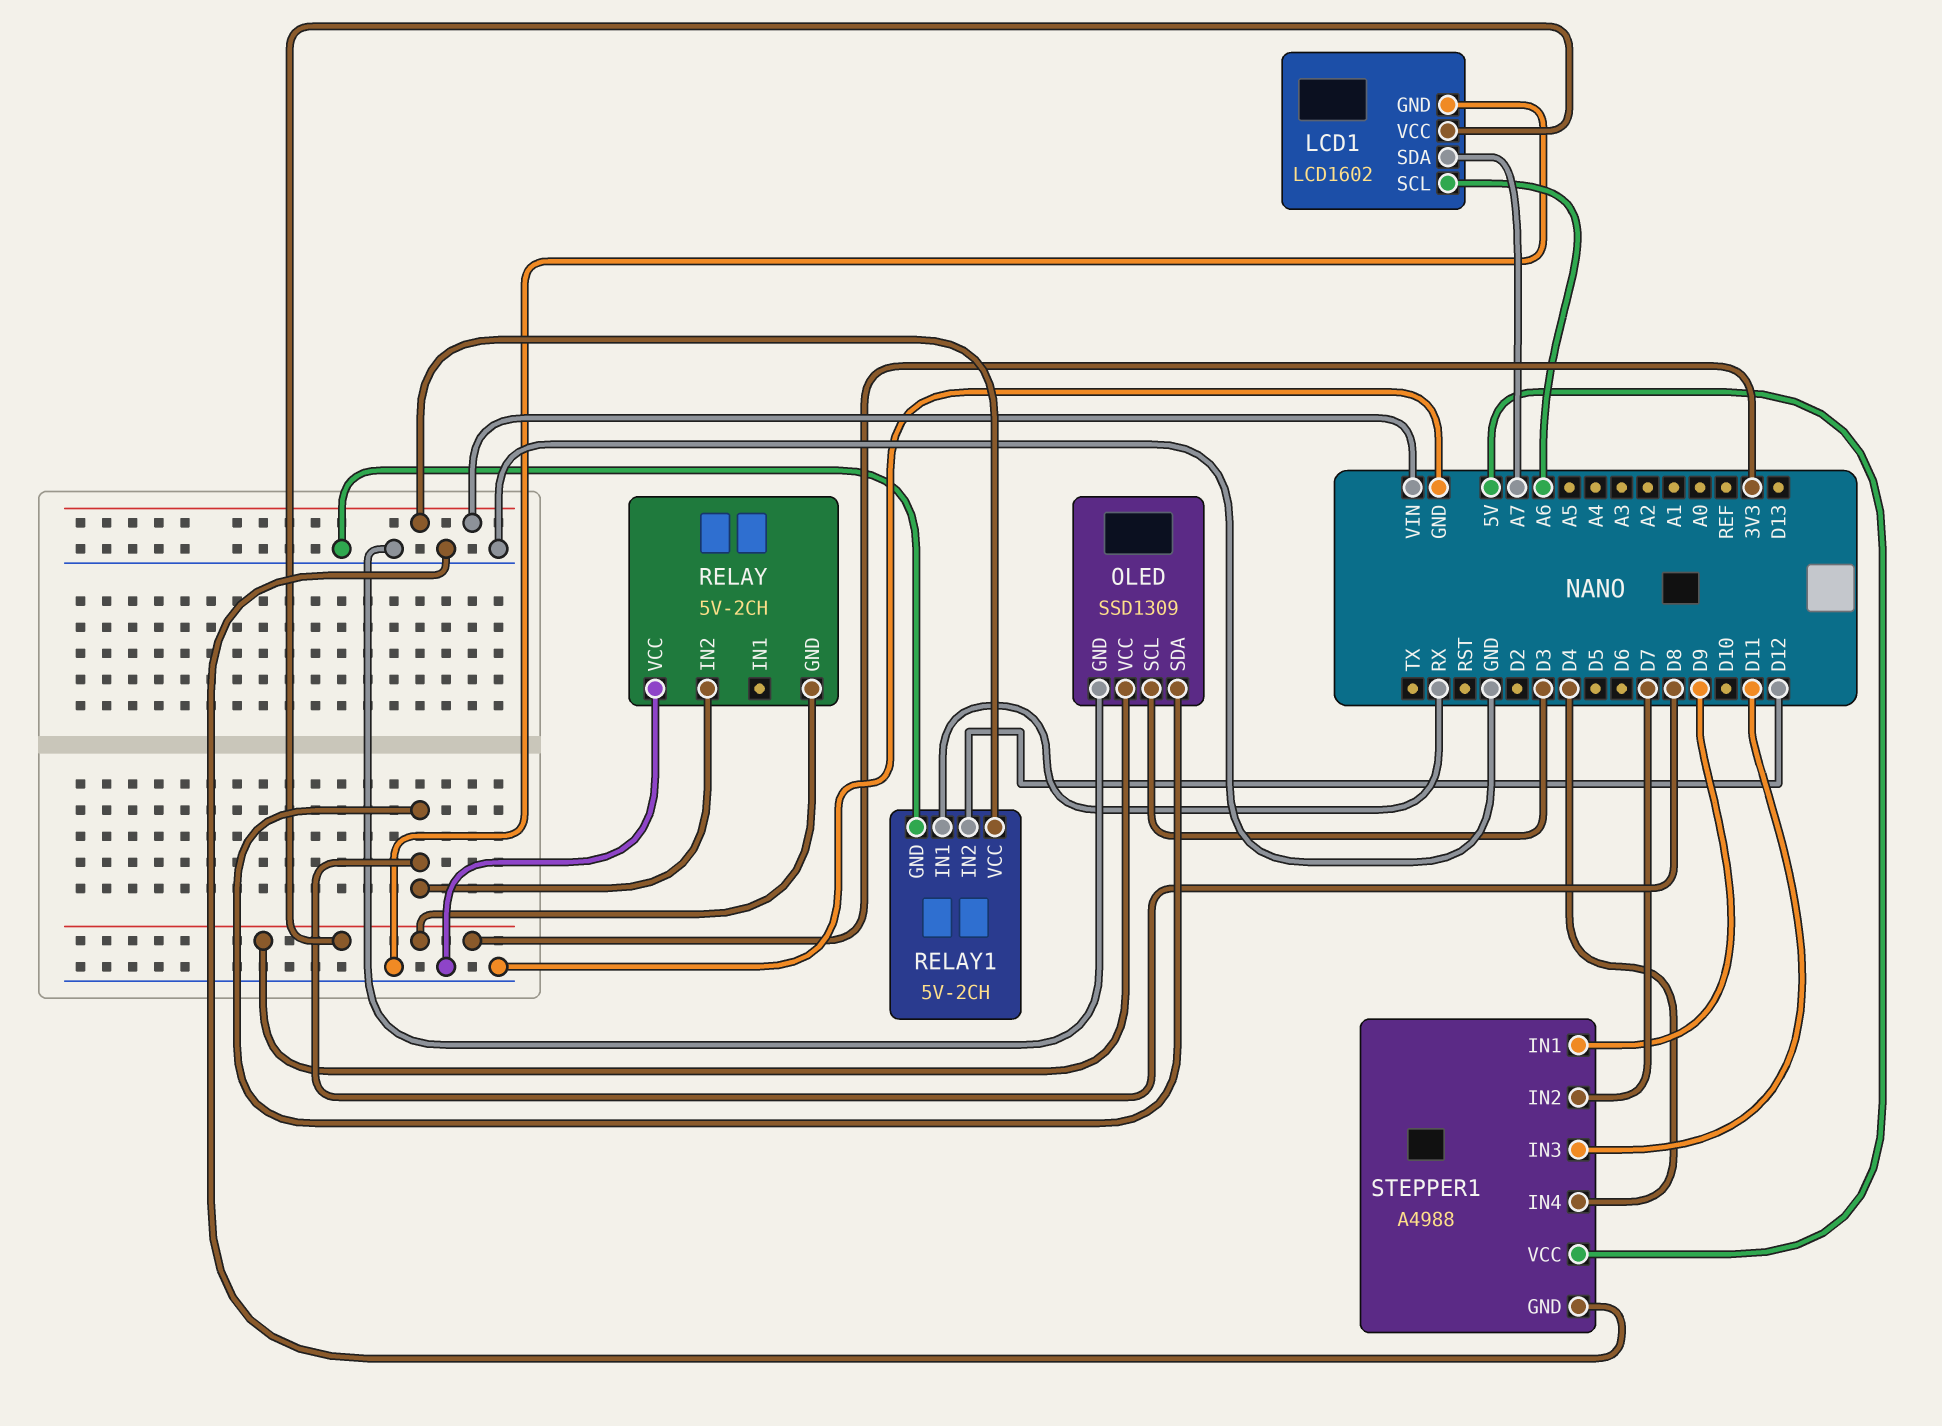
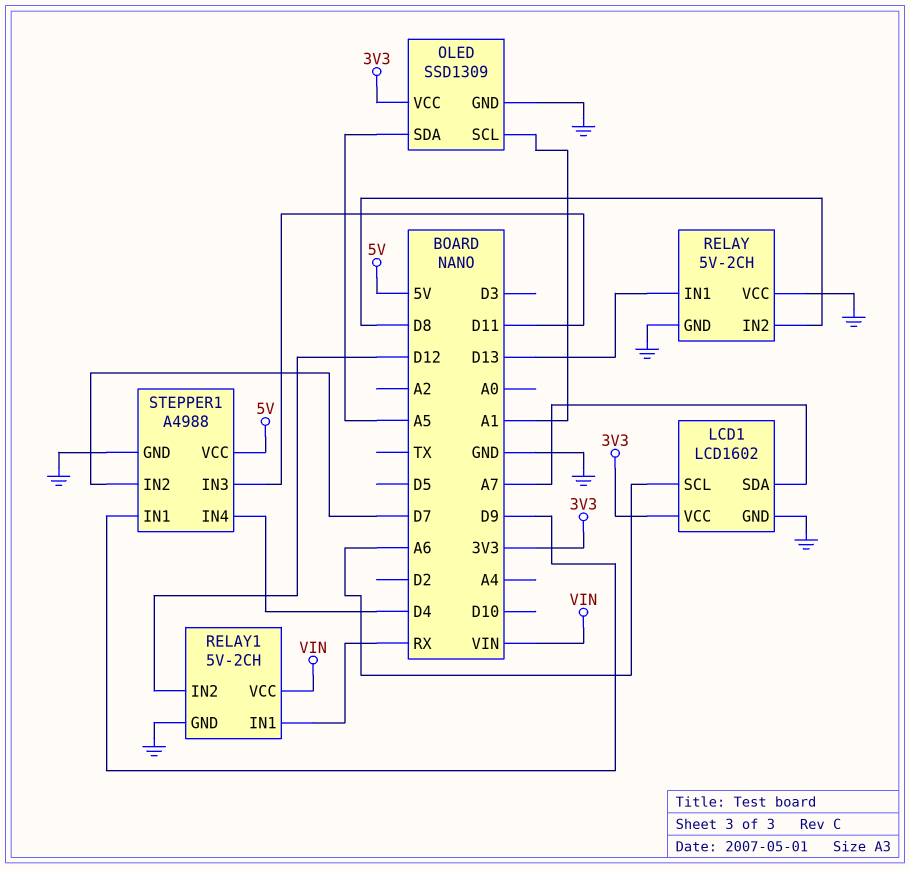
OLED pin SCL: D3 -> A1
OLED pin SDA: D8 -> A5
RELAY pin GND: 3V3 -> GND
RELAY pin IN1: none -> D13

